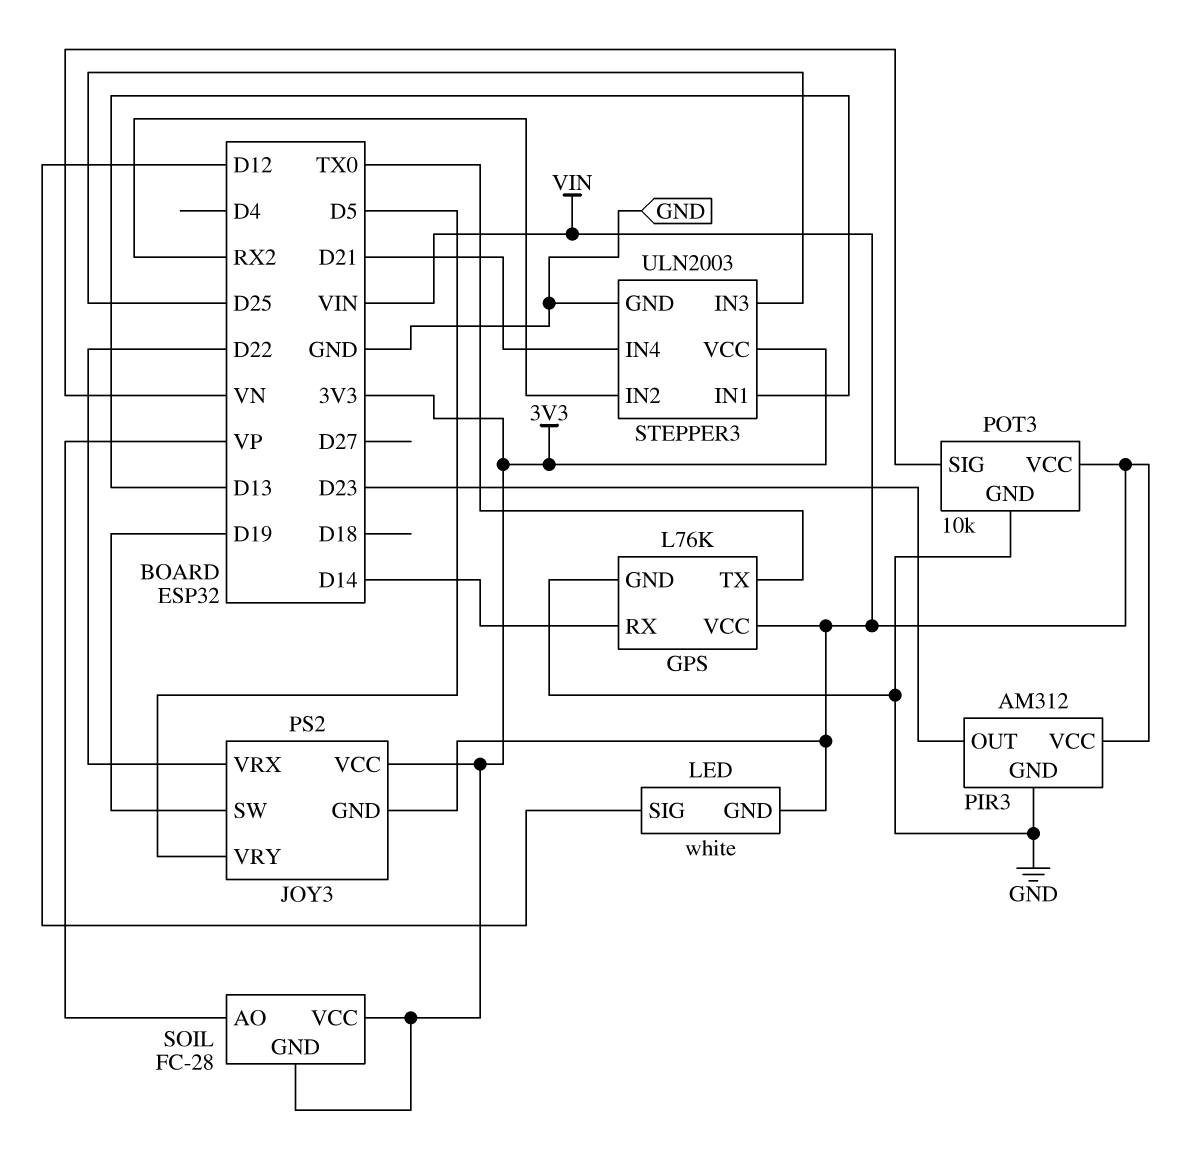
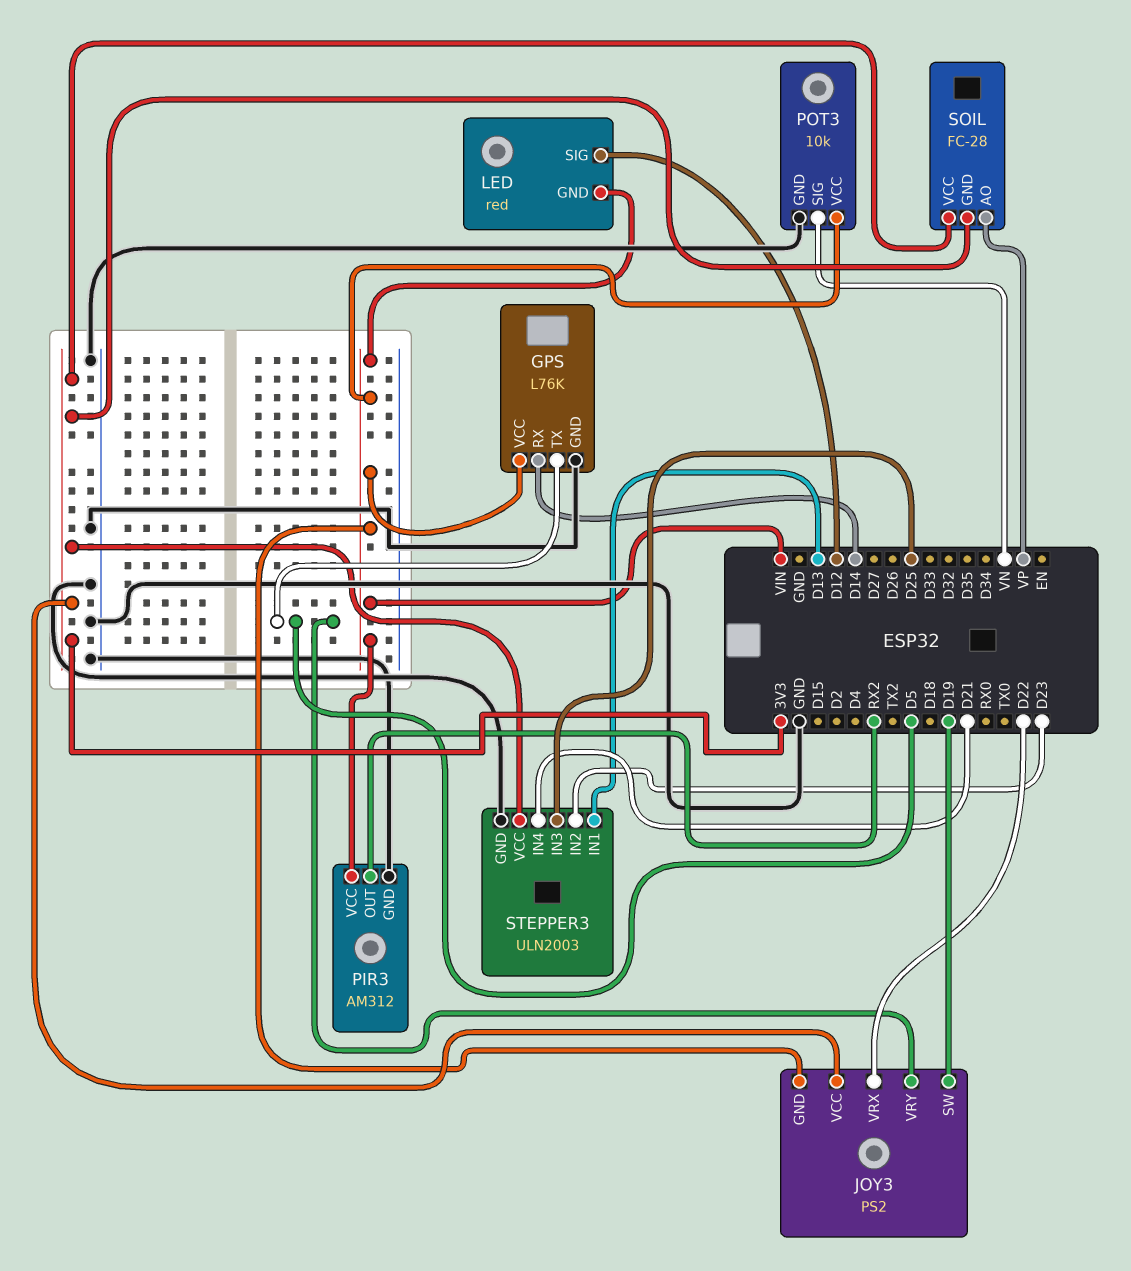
GPS pin TX: TX0 -> D5
LED: white -> red
PIR3 pin OUT: D23 -> RX2
STEPPER3 pin IN2: RX2 -> D23

